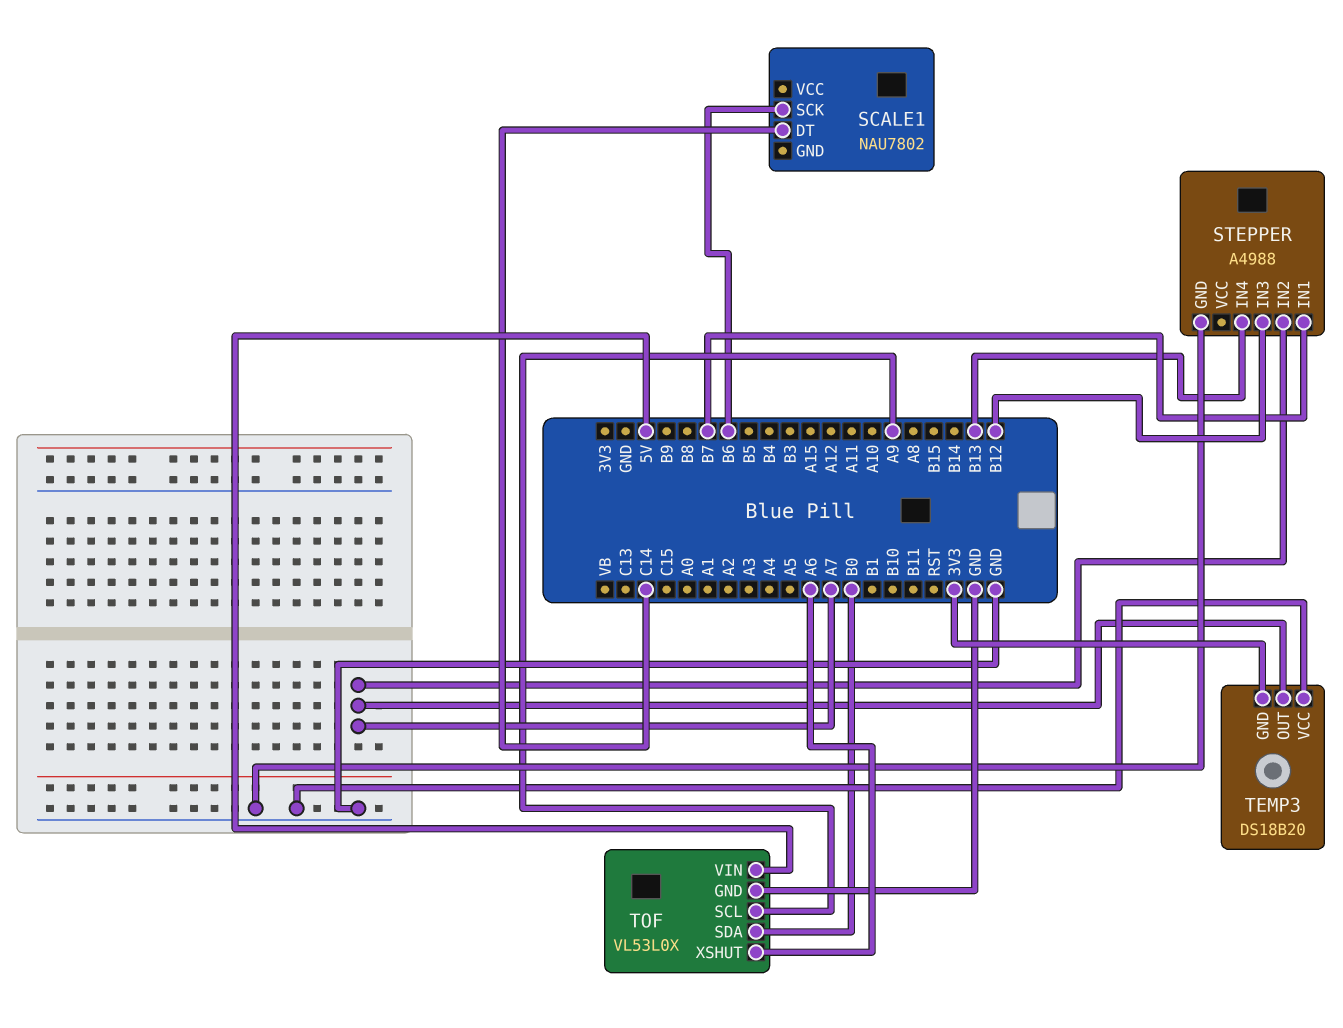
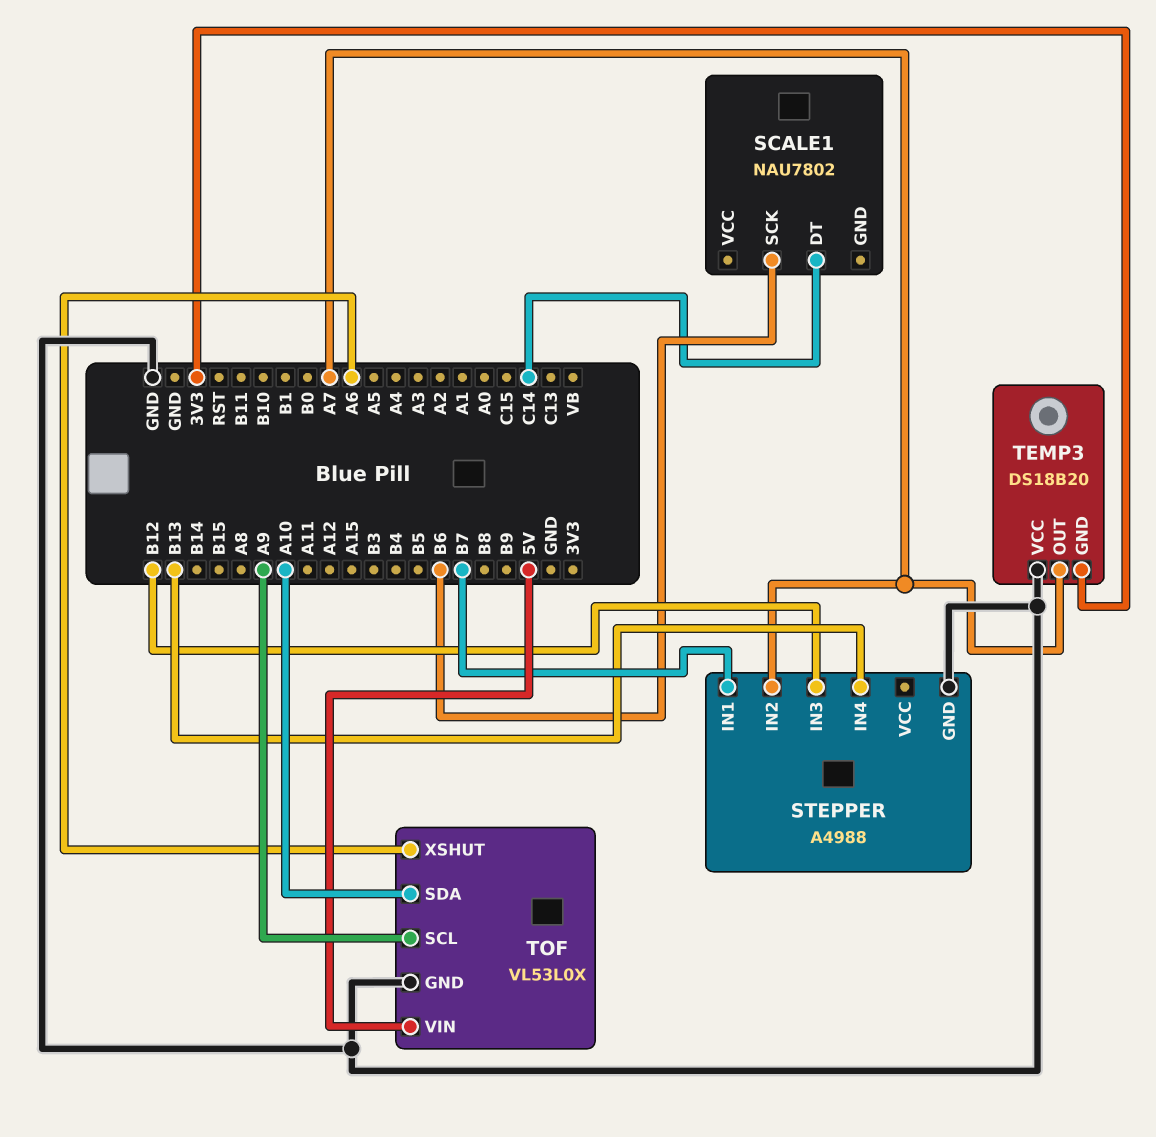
TOF pin SDA: B0 -> A10

